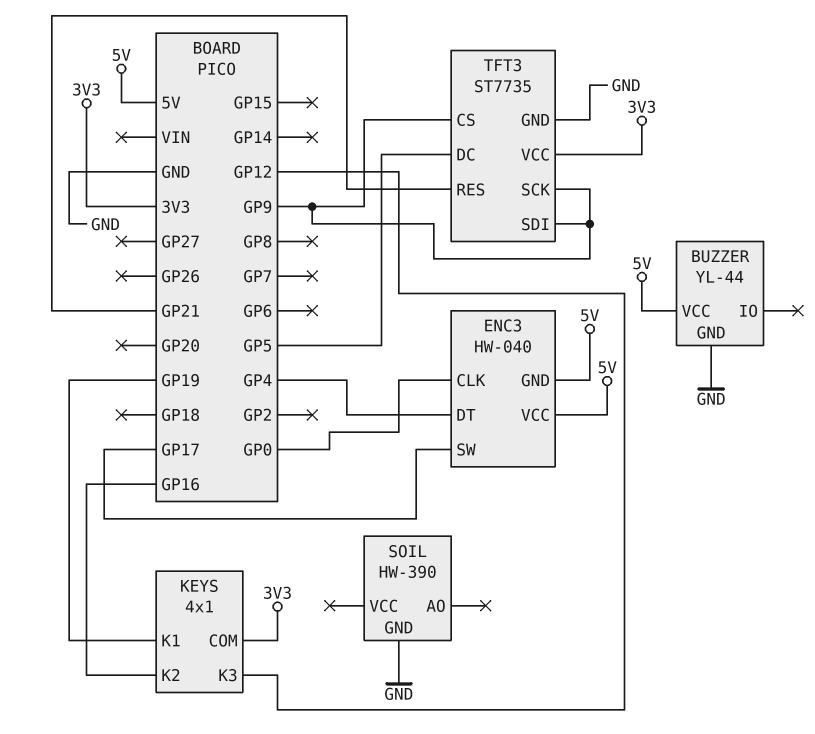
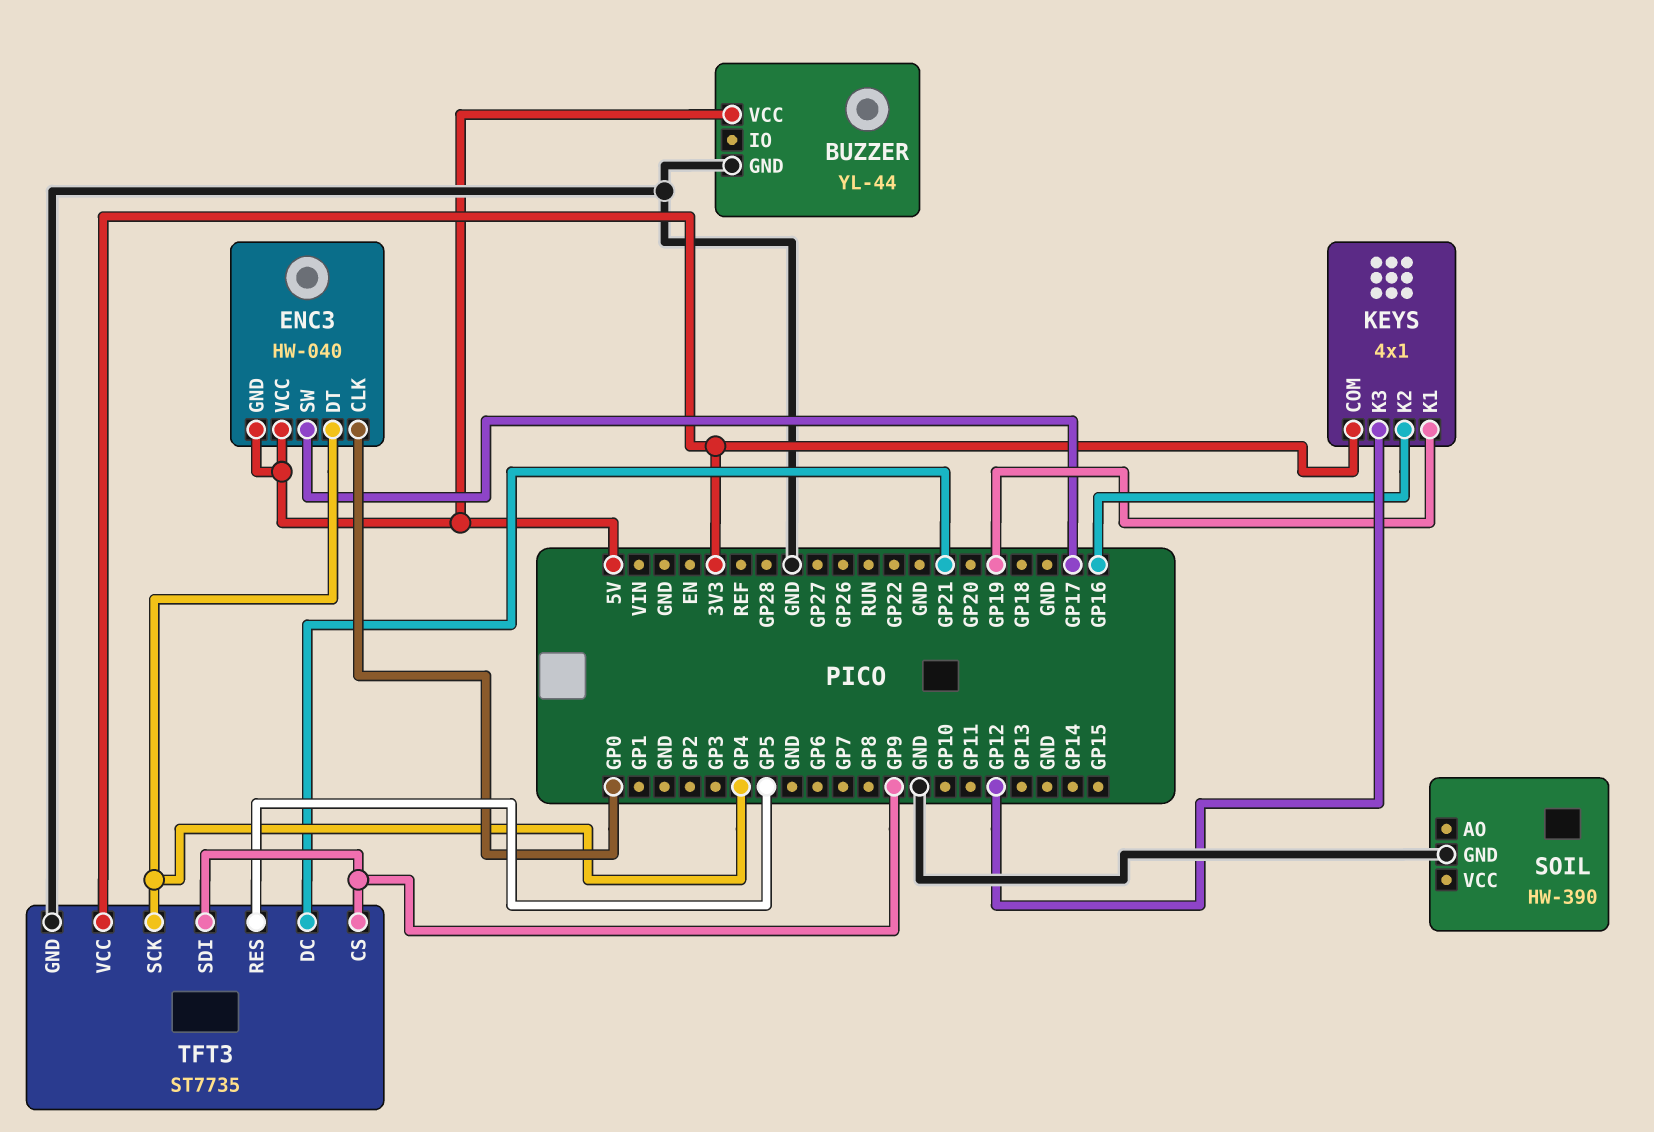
TFT3 pin DC: GP5 -> GP21
TFT3 pin RES: GP21 -> GP5
TFT3 pin SCK: GP9 -> GP4

